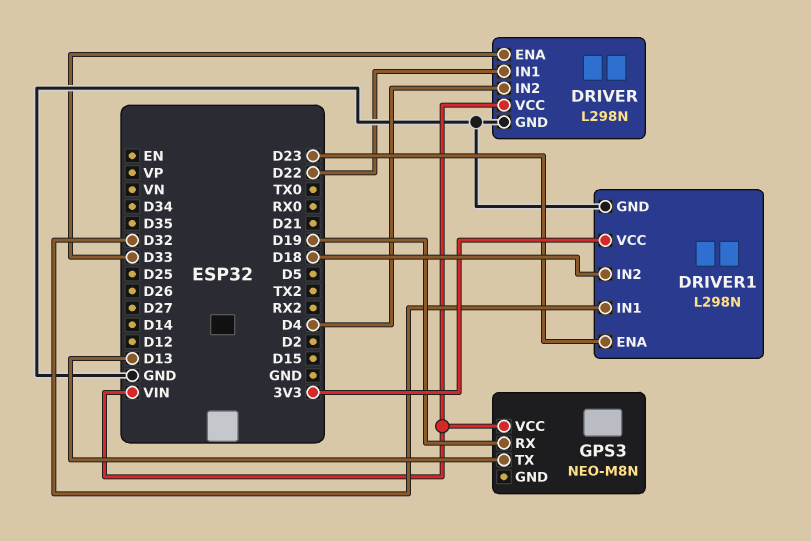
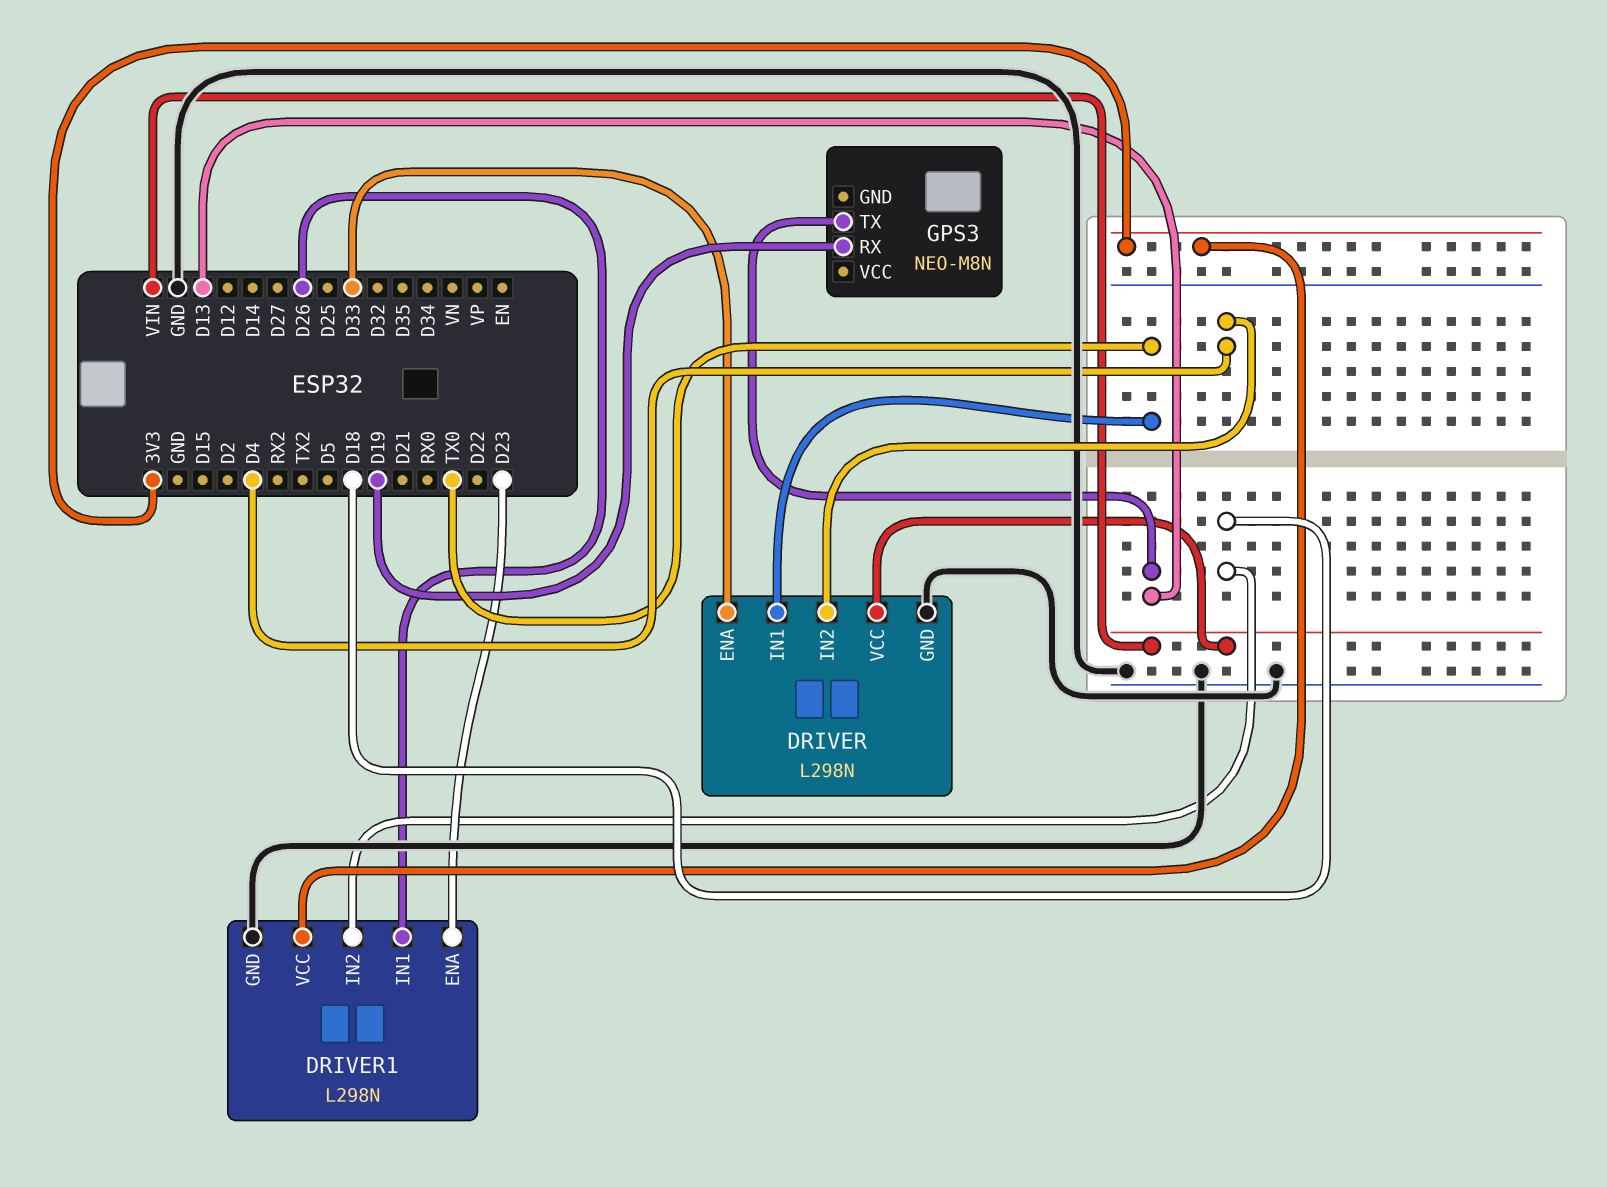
DRIVER pin IN1: D22 -> TX0
DRIVER1 pin IN1: D32 -> D26
GPS3 pin VCC: VIN -> none

